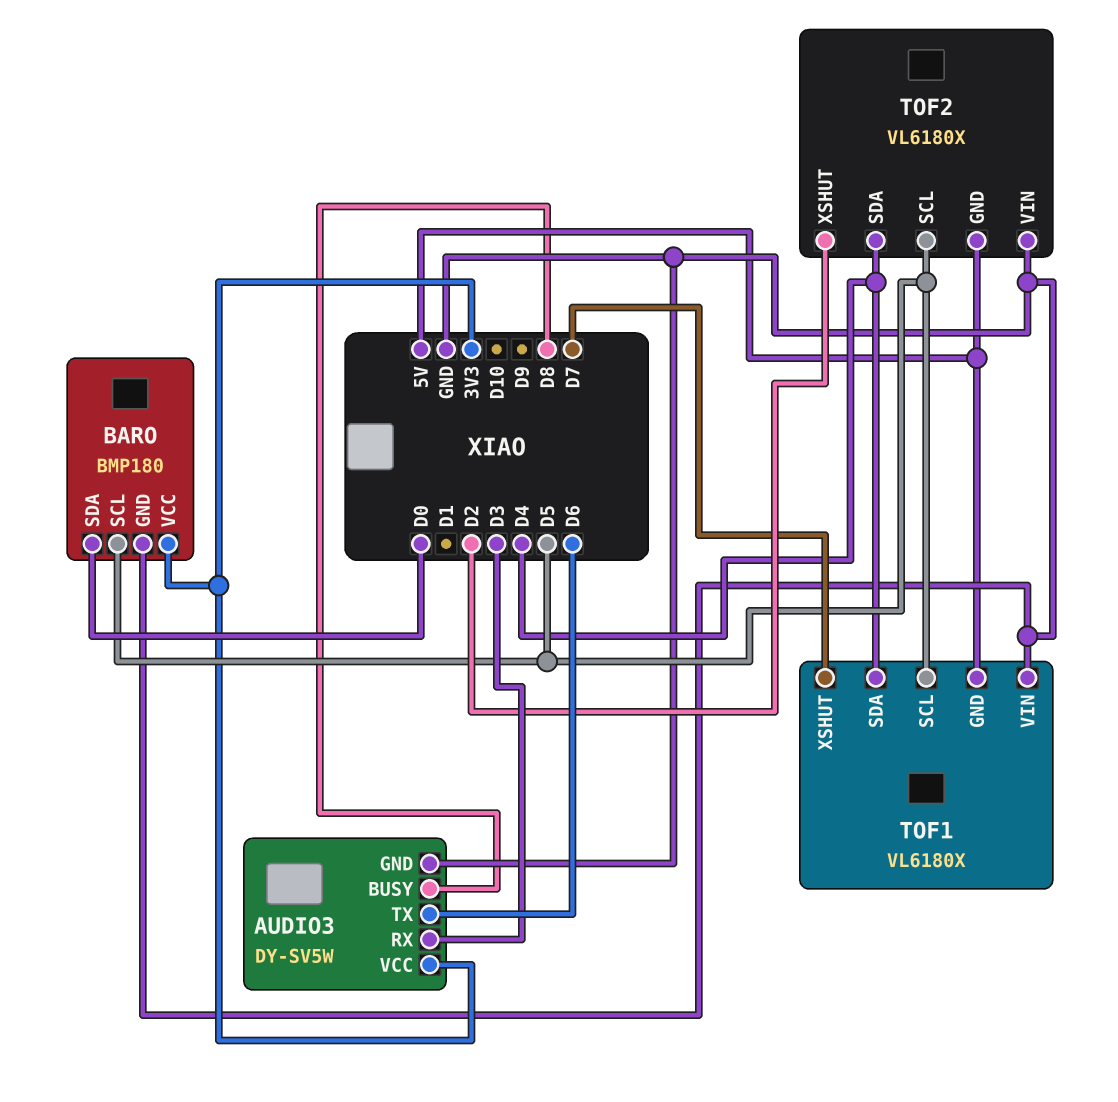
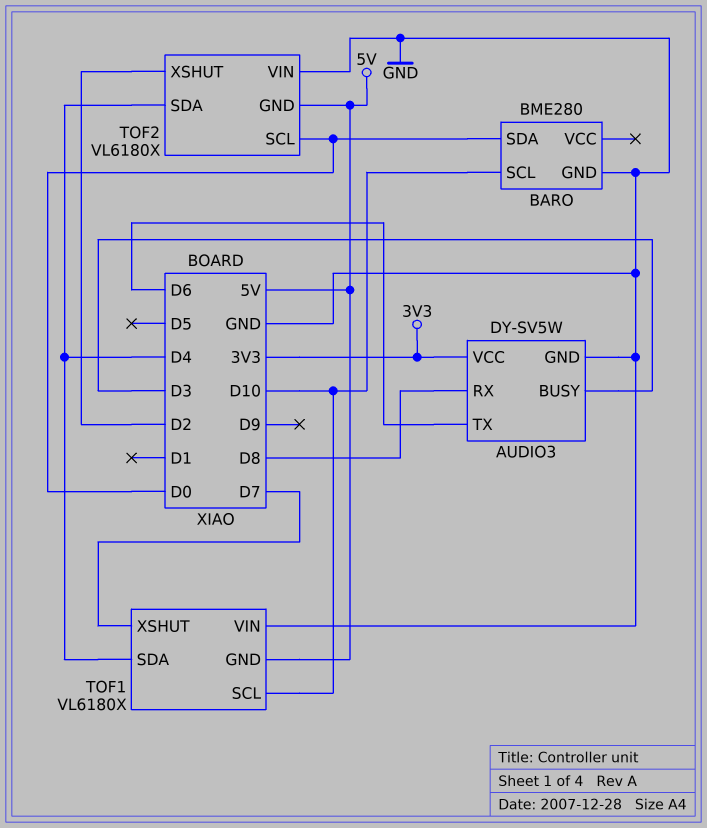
AUDIO3 pin BUSY: D8 -> D3
AUDIO3 pin RX: D3 -> D8
BARO: BMP180 -> BME280
BARO pin SCL: D5 -> D10
BARO pin VCC: 3V3 -> none
TOF1 pin SCL: D5 -> D10
TOF2 pin SCL: D5 -> D0

